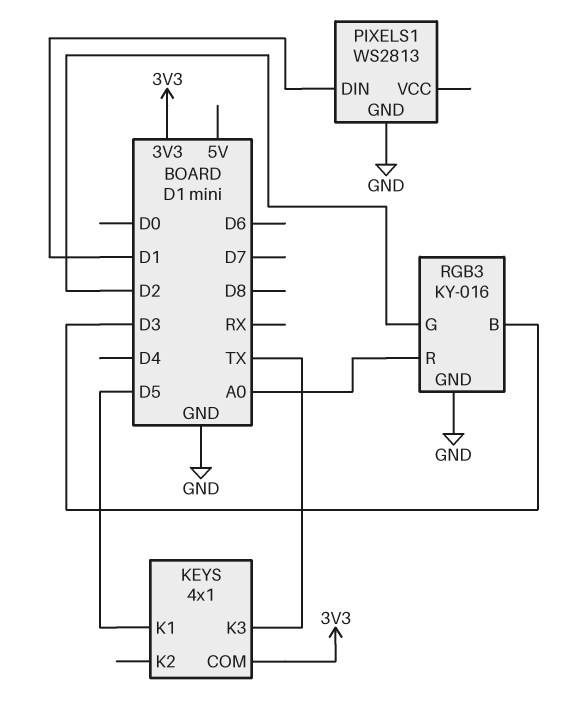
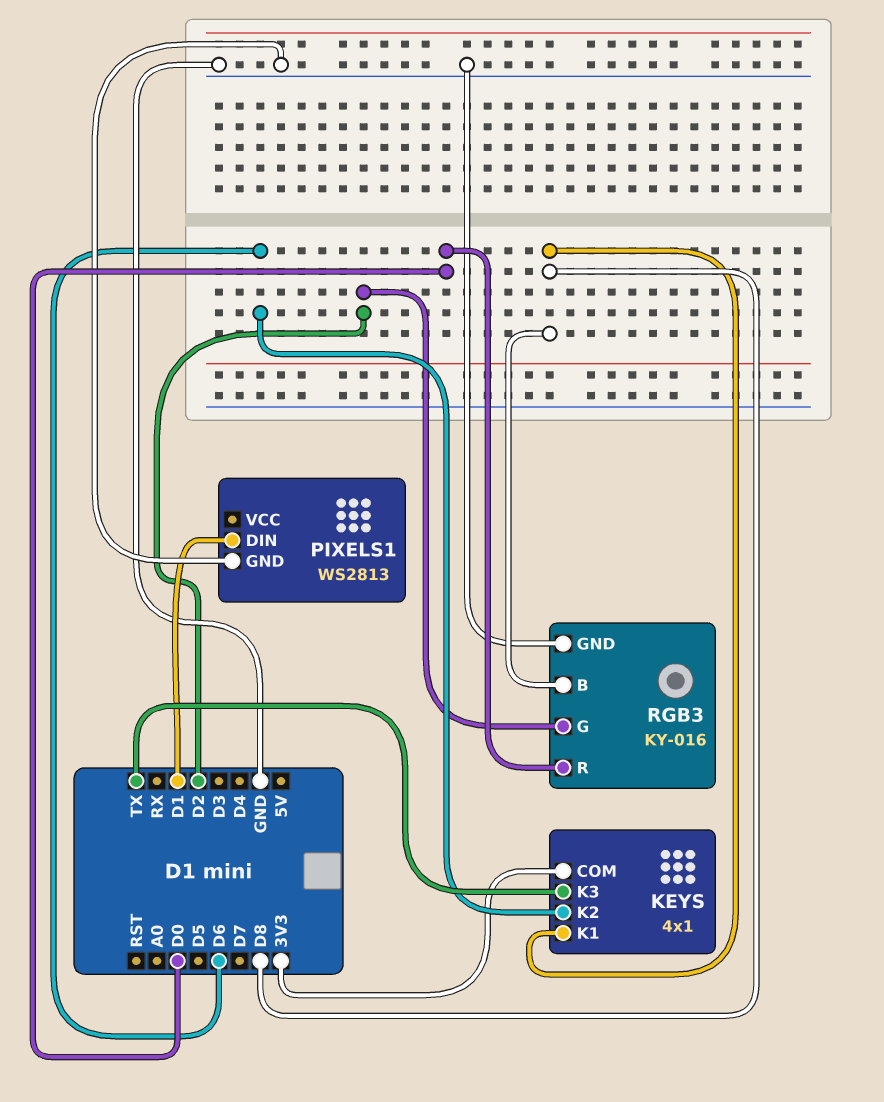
KEYS pin K1: D5 -> D8
KEYS pin K2: none -> D6
RGB3 pin B: D3 -> D8
RGB3 pin R: A0 -> D0

